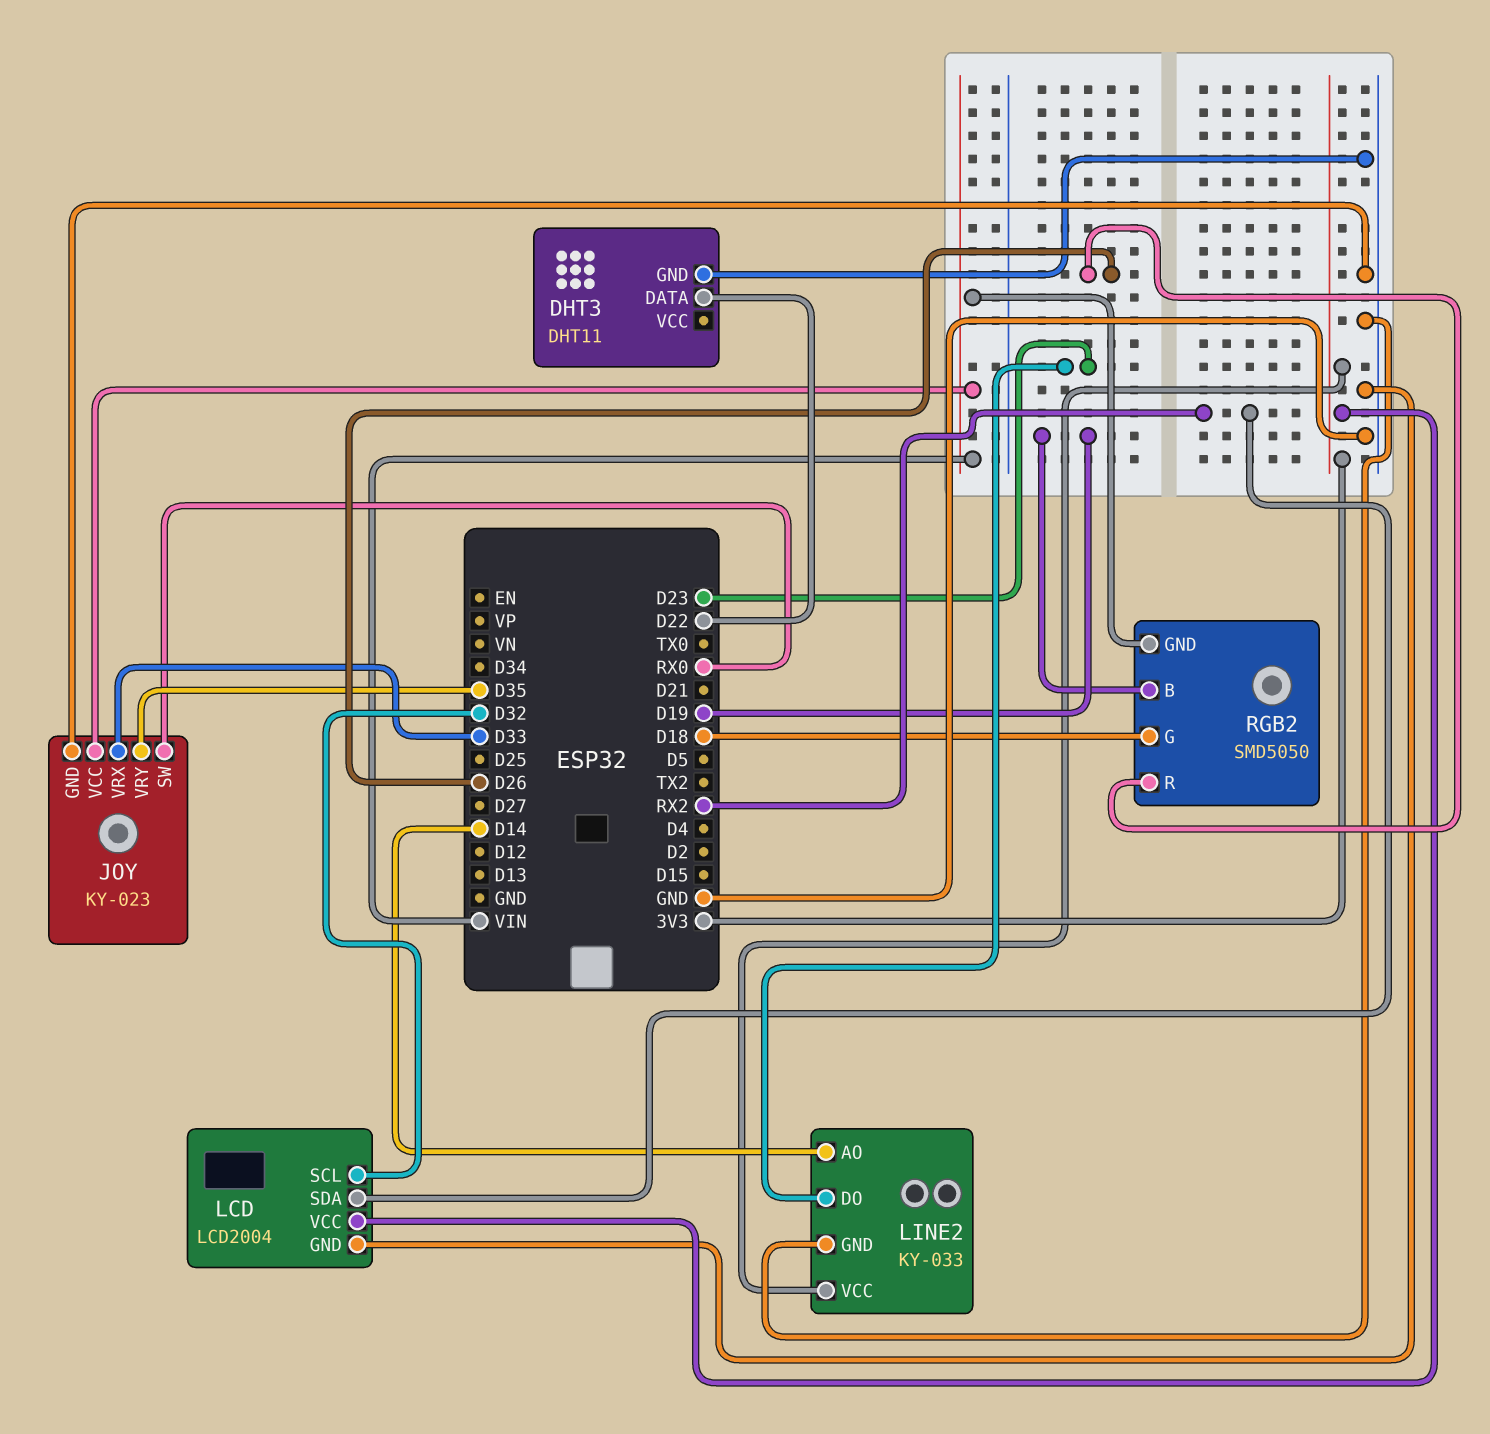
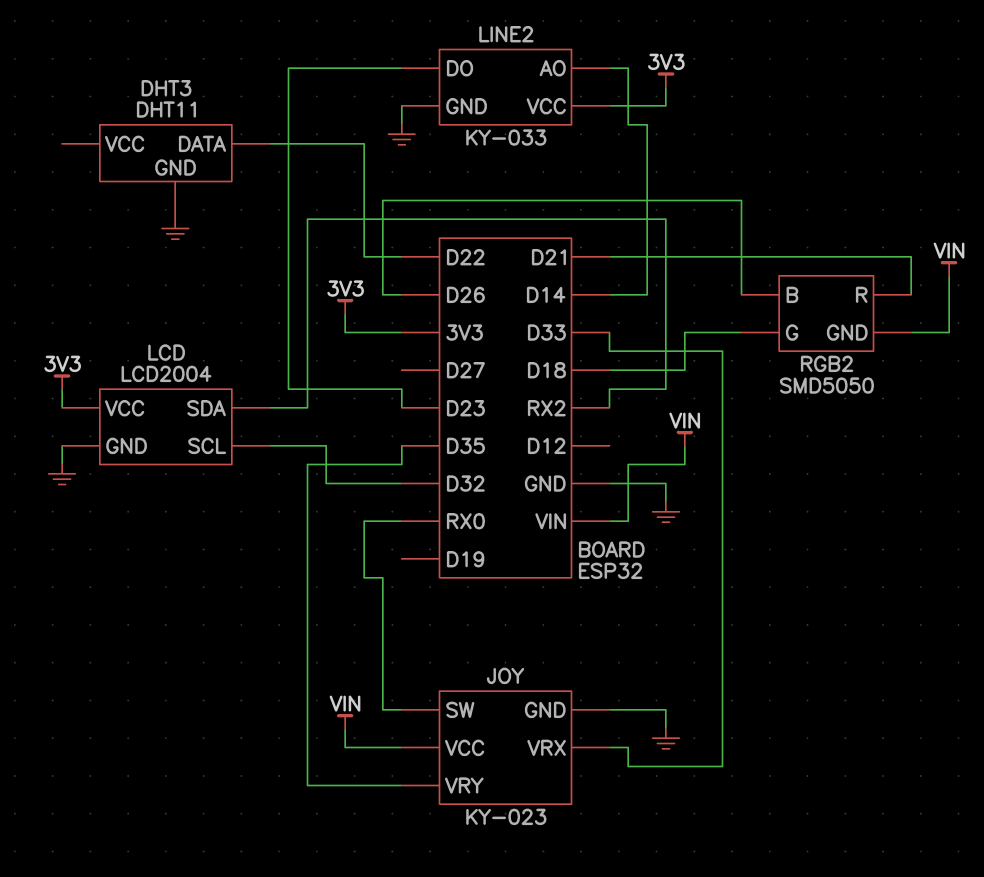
RGB2 pin B: D19 -> D26
RGB2 pin R: D26 -> D21

